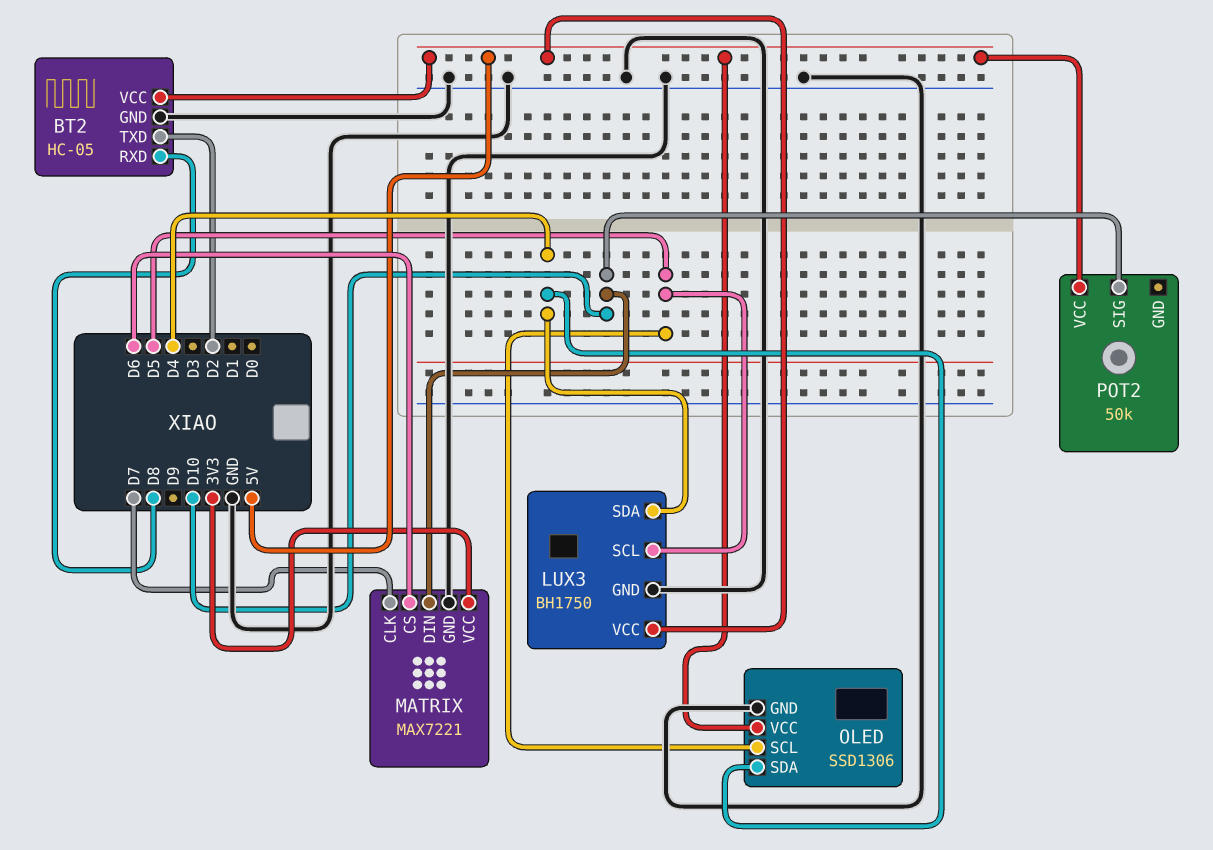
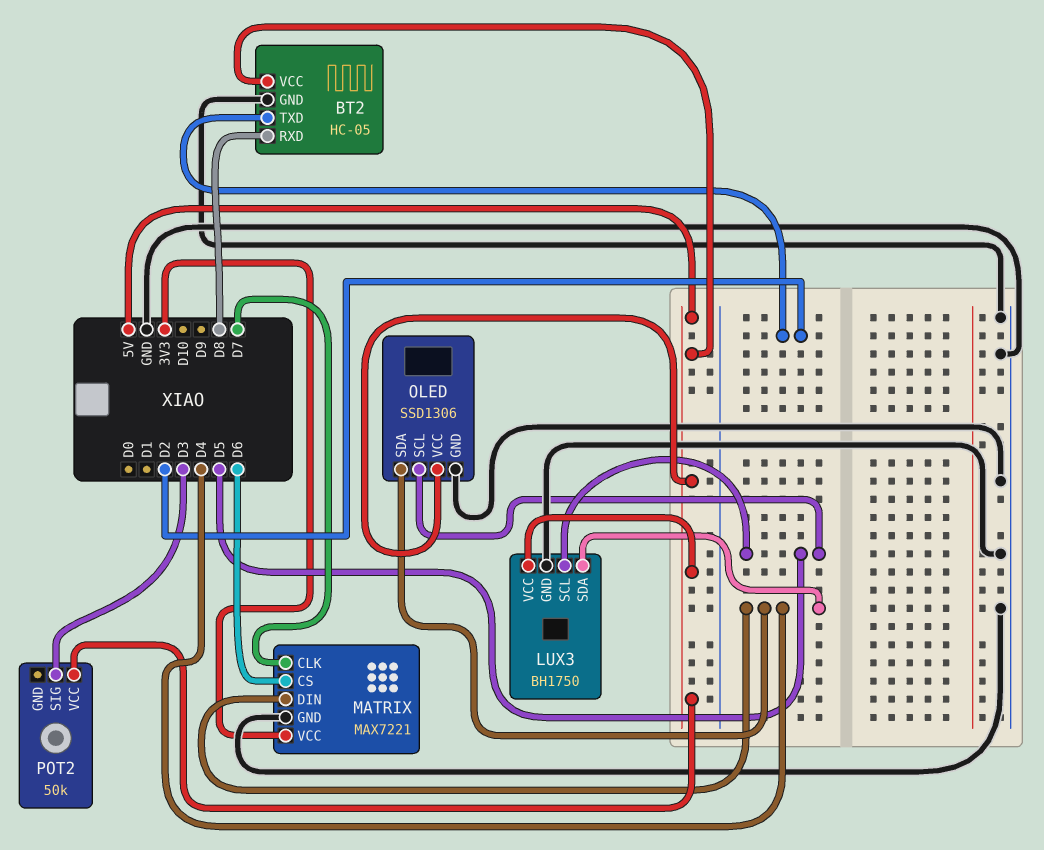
MATRIX pin DIN: D10 -> D4
POT2 pin SIG: D10 -> D3

